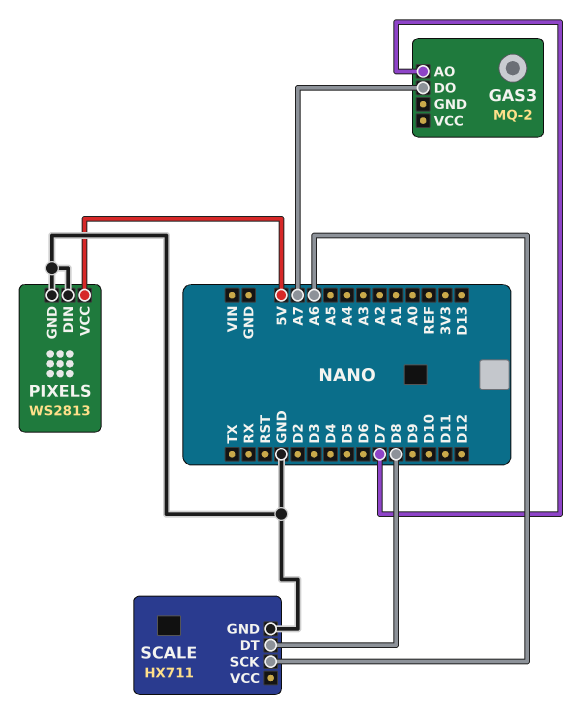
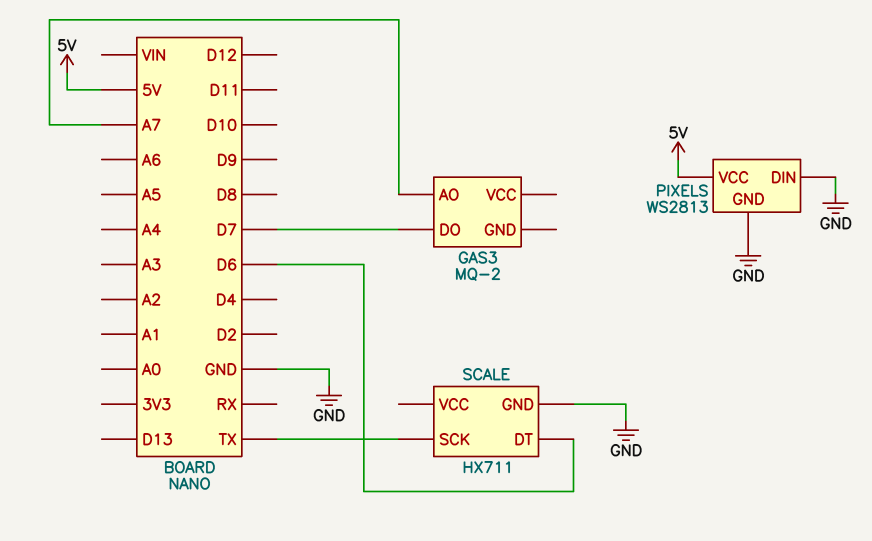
GAS3 pin AO: D7 -> A7
GAS3 pin DO: A7 -> D7
SCALE pin DT: D8 -> D6
SCALE pin SCK: A6 -> TX

